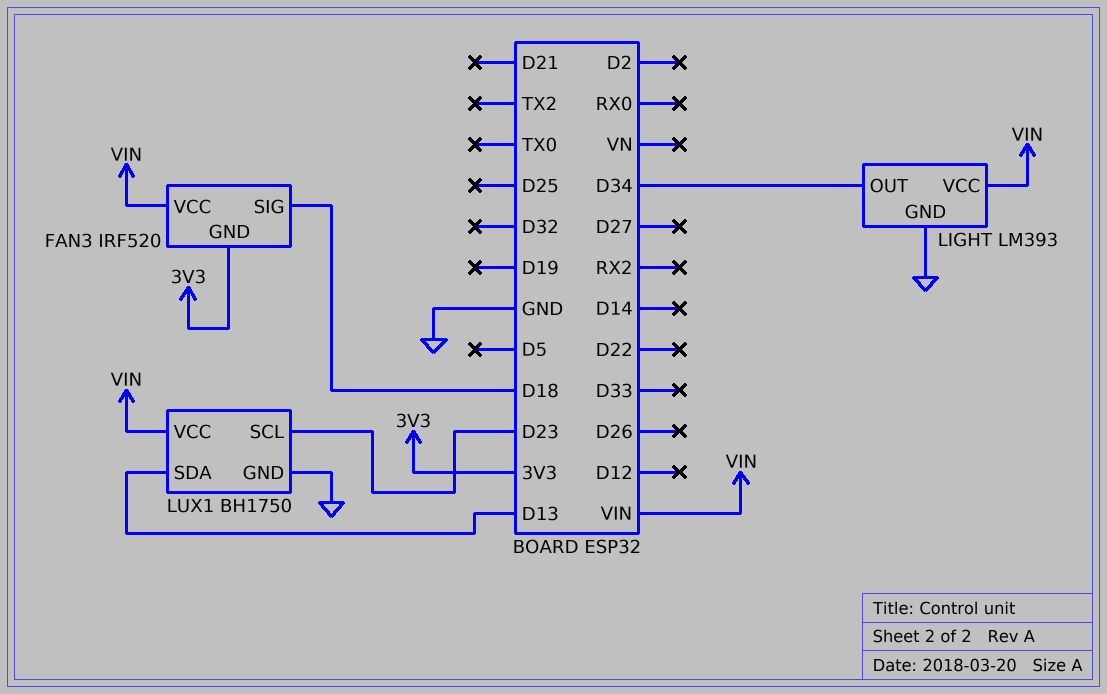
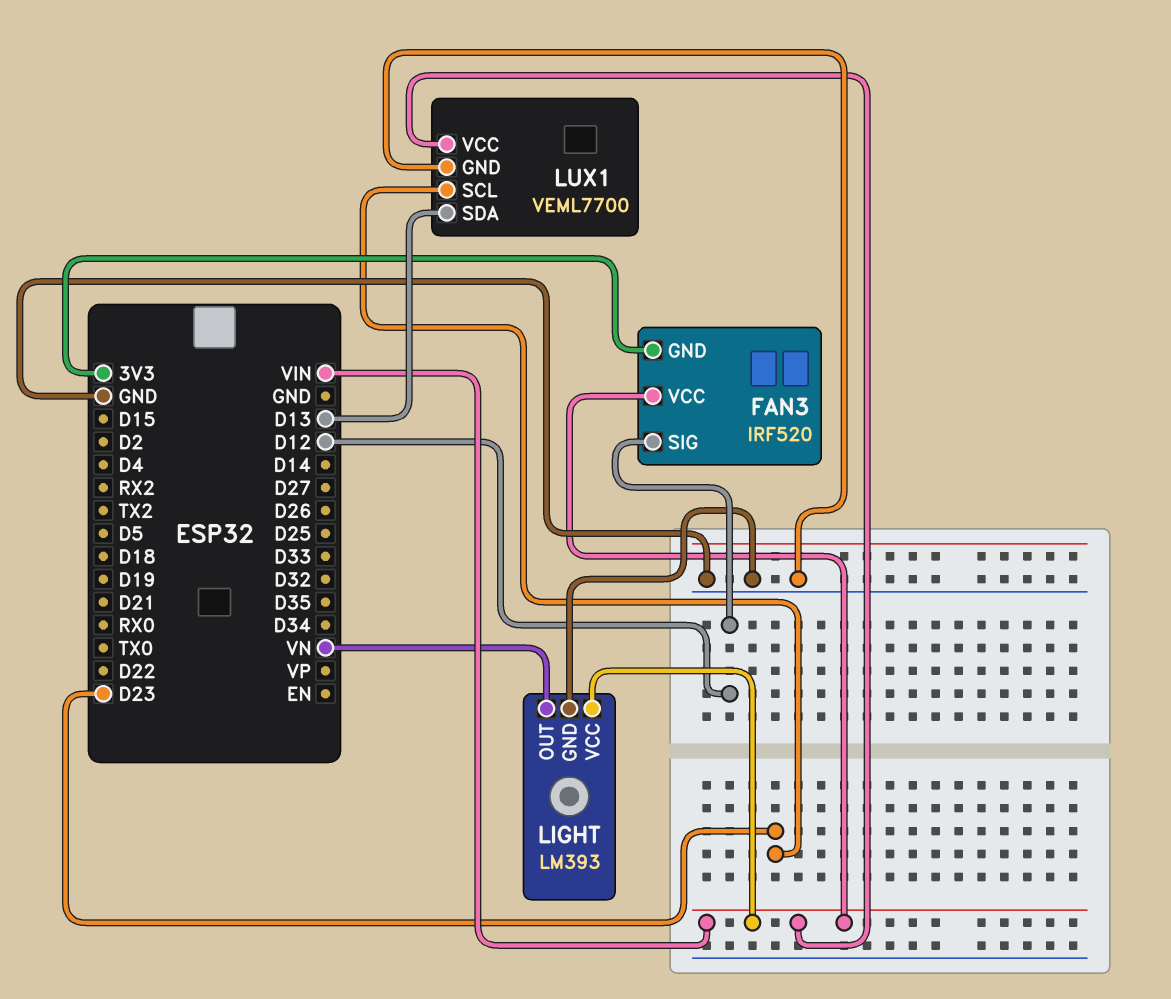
FAN3 pin SIG: D18 -> D12
LIGHT pin OUT: D34 -> VN
LUX1: BH1750 -> VEML7700

